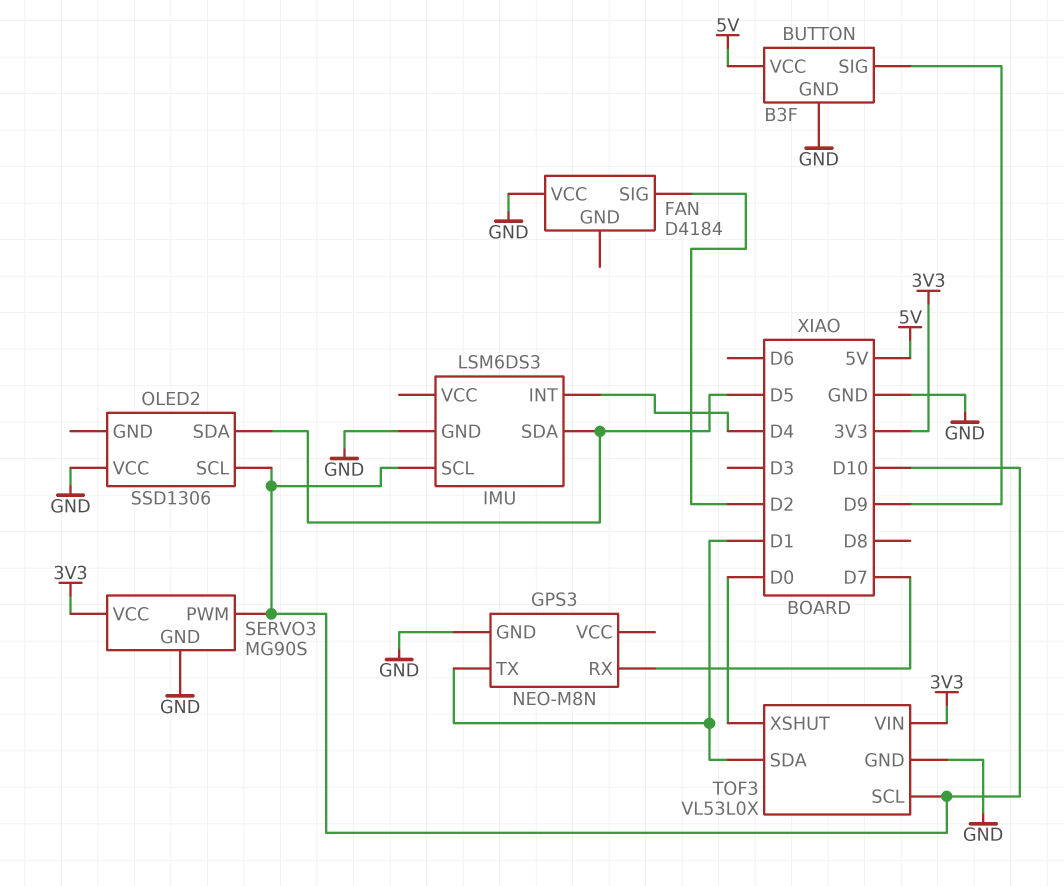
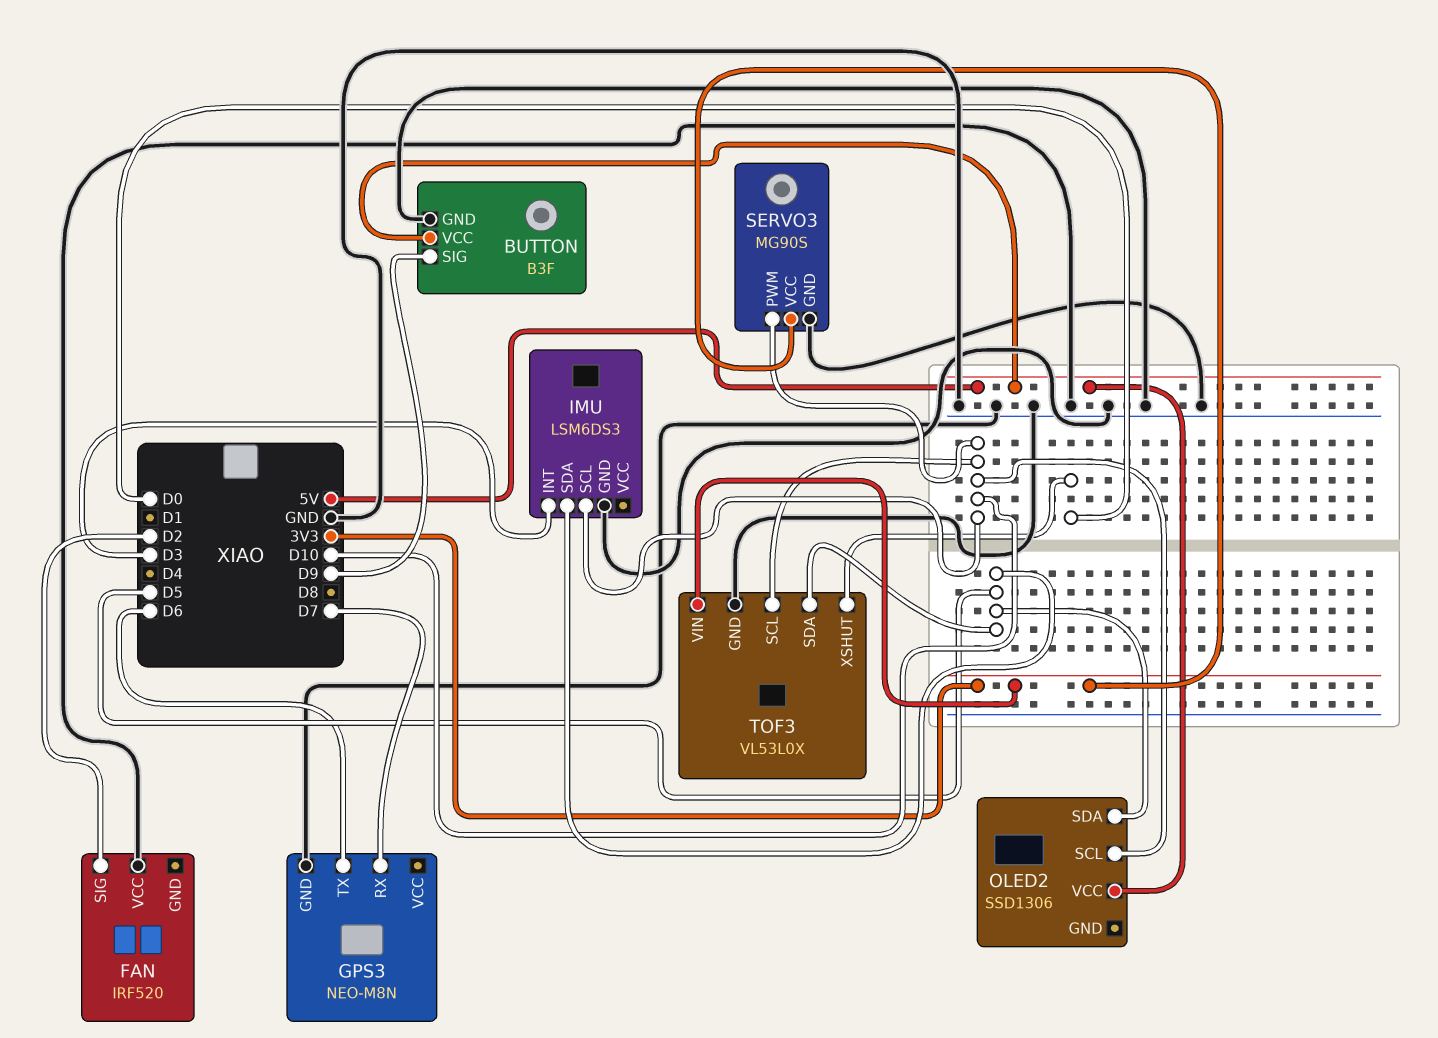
FAN: D4184 -> IRF520
GPS3 pin TX: D1 -> D6
IMU pin INT: D4 -> D3
OLED2 pin VCC: GND -> 5V
TOF3 pin SDA: D1 -> D5

